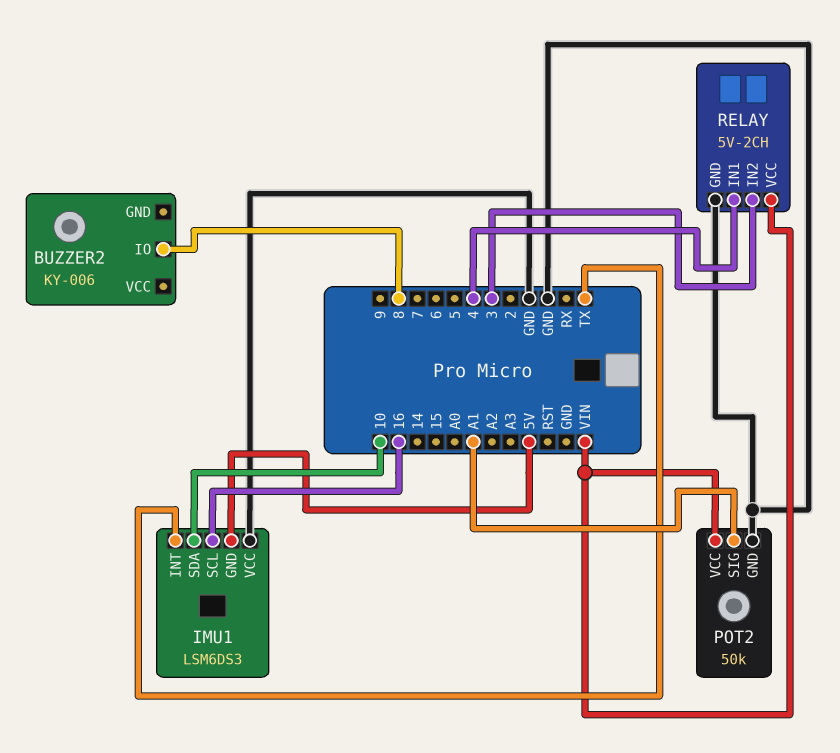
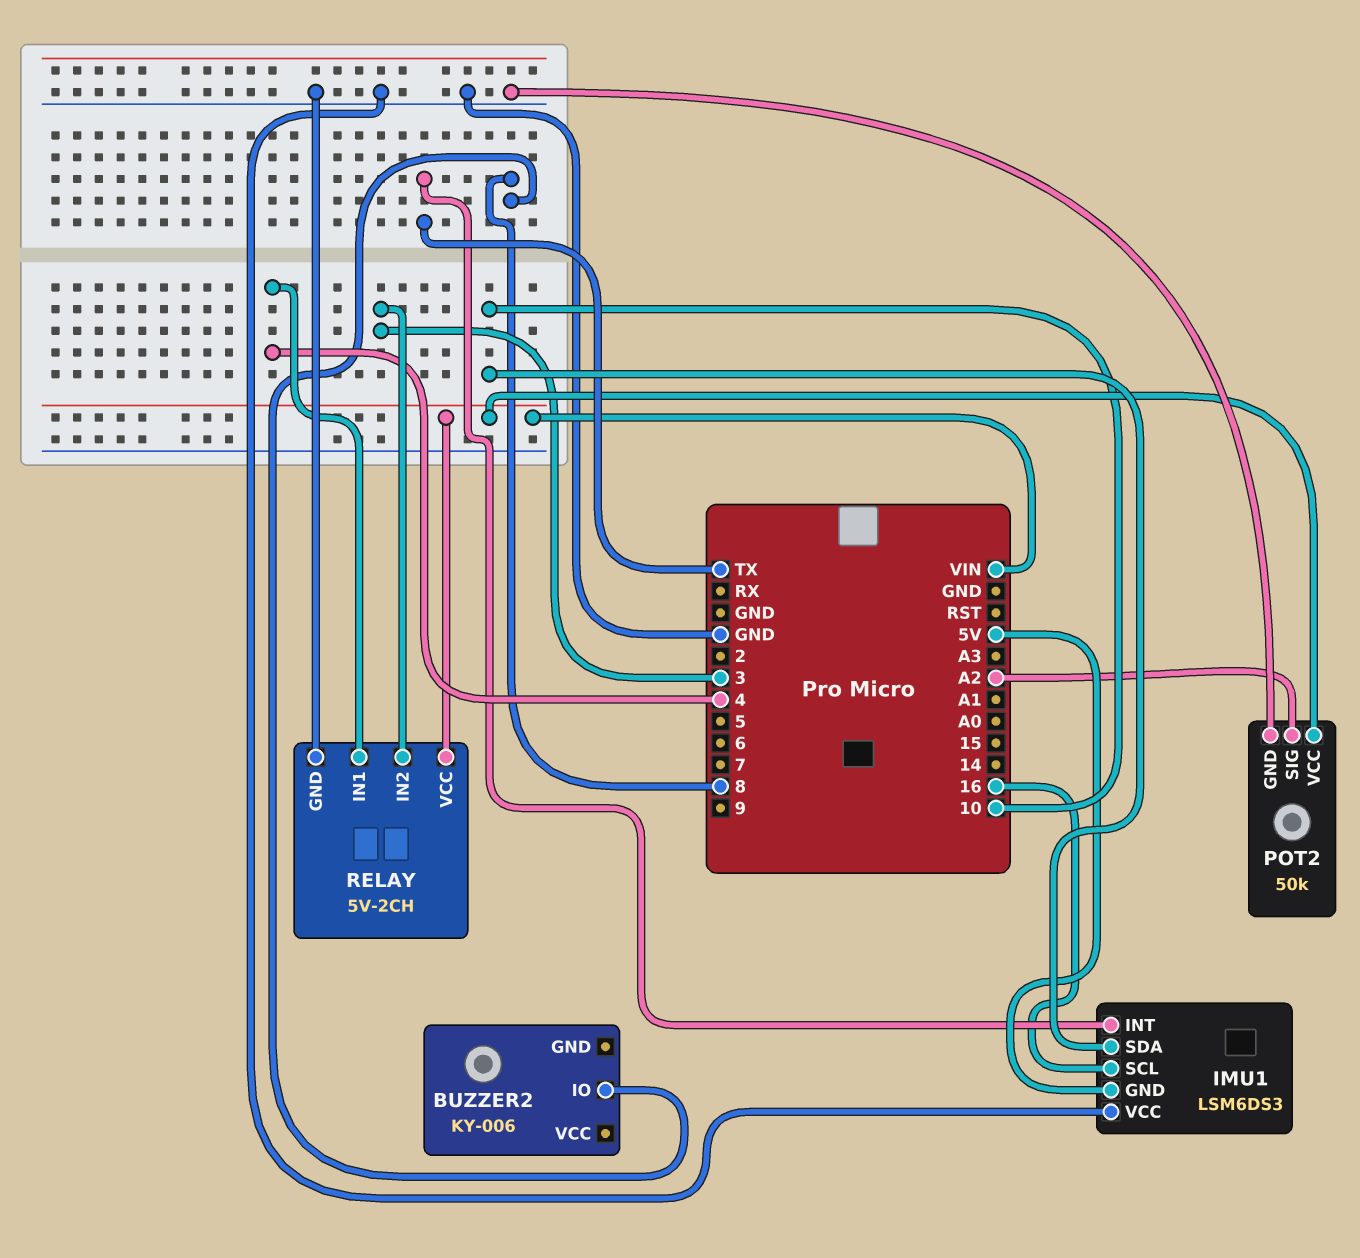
POT2 pin SIG: A1 -> A2

